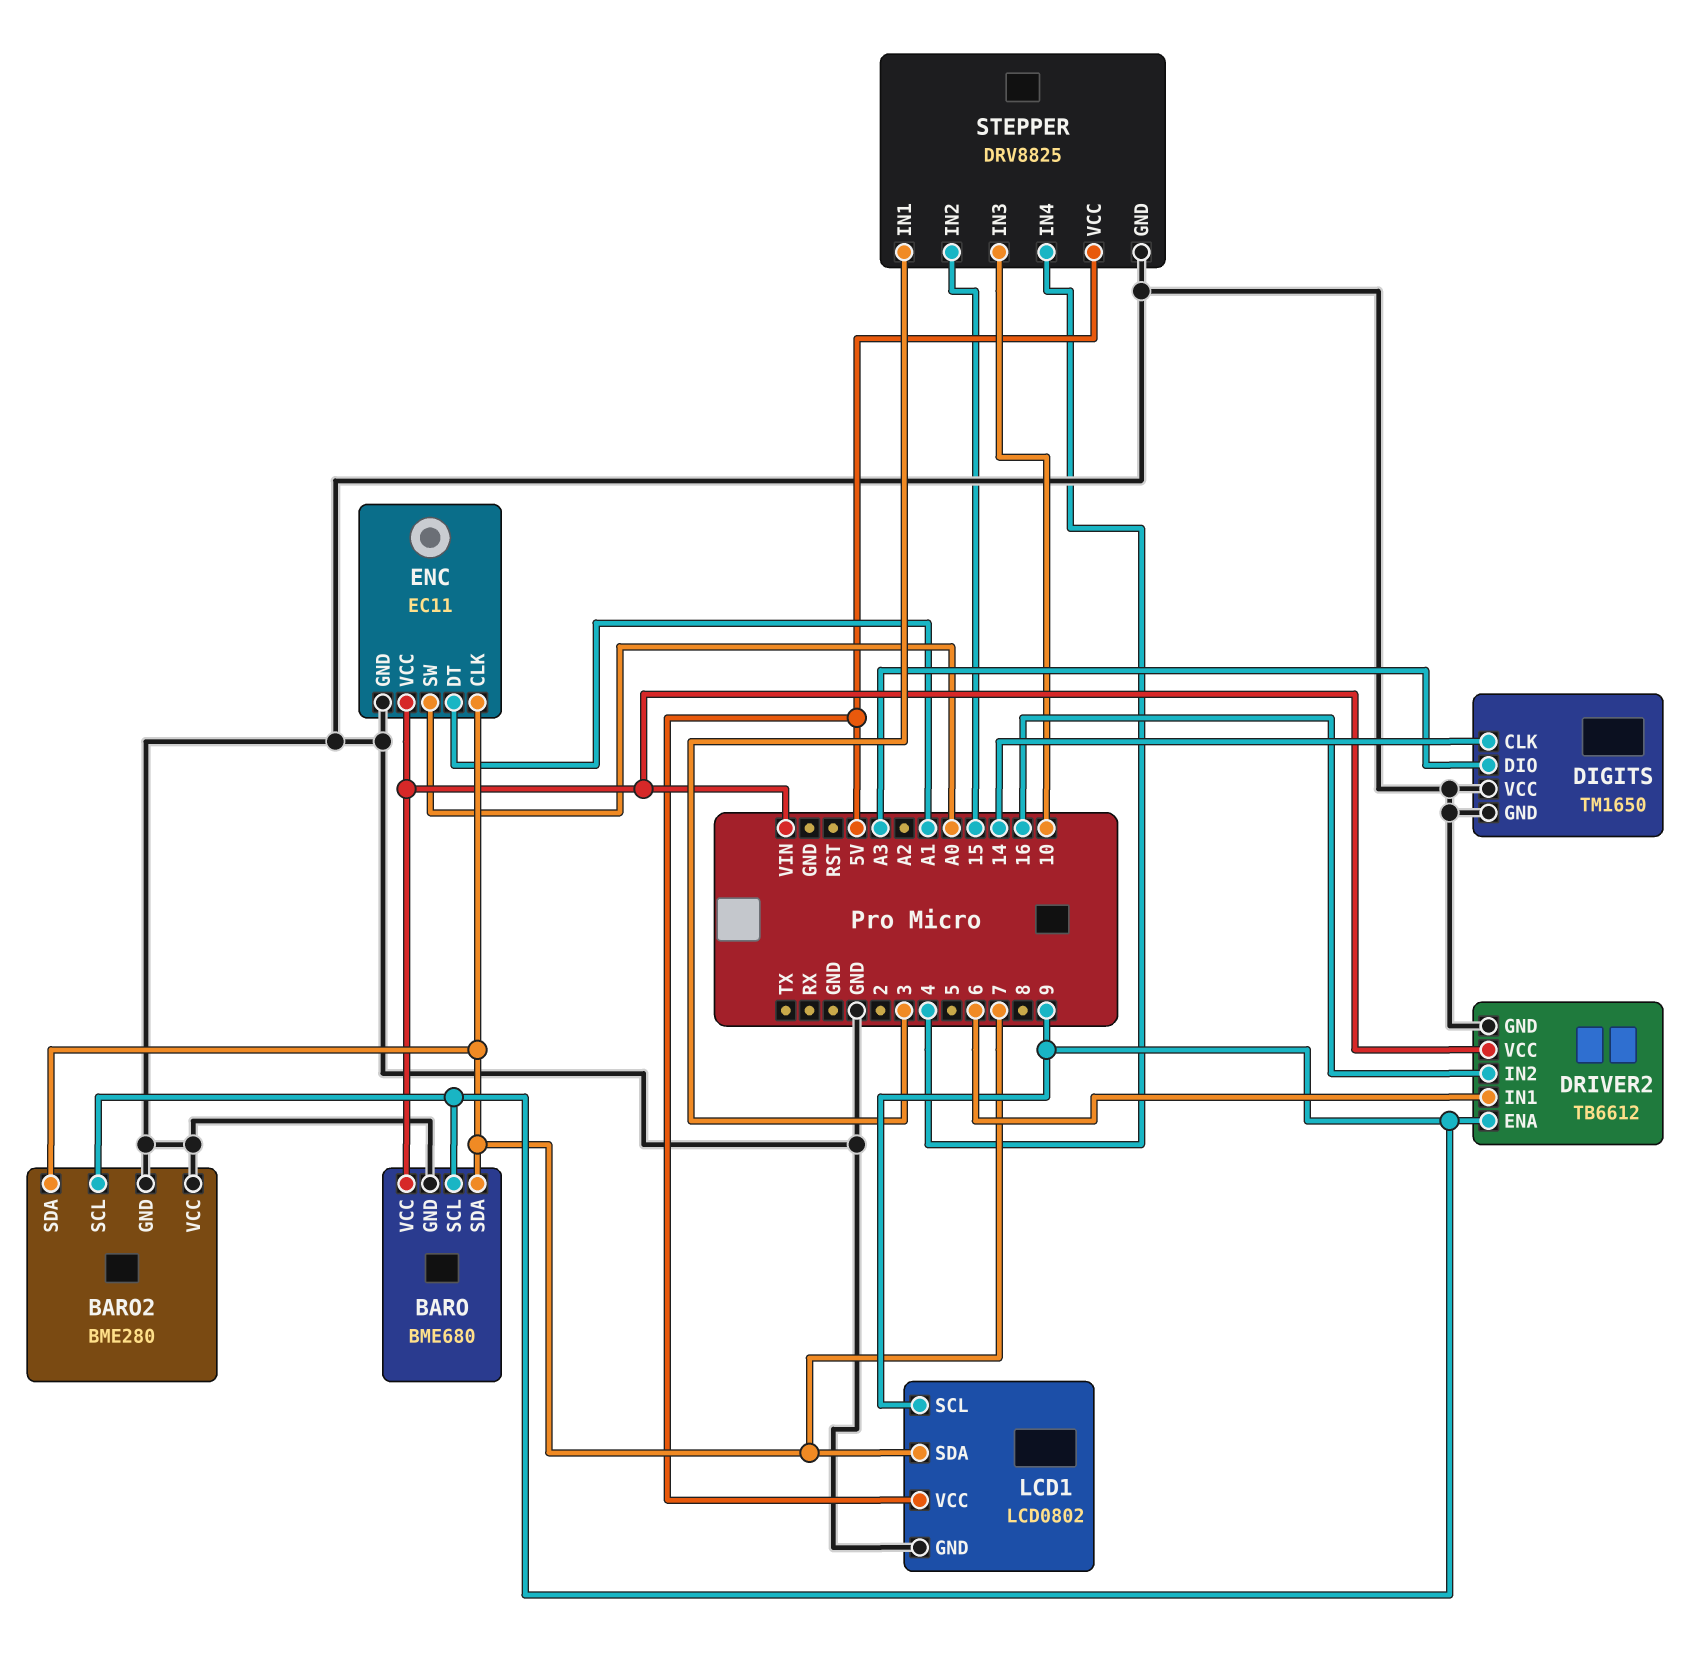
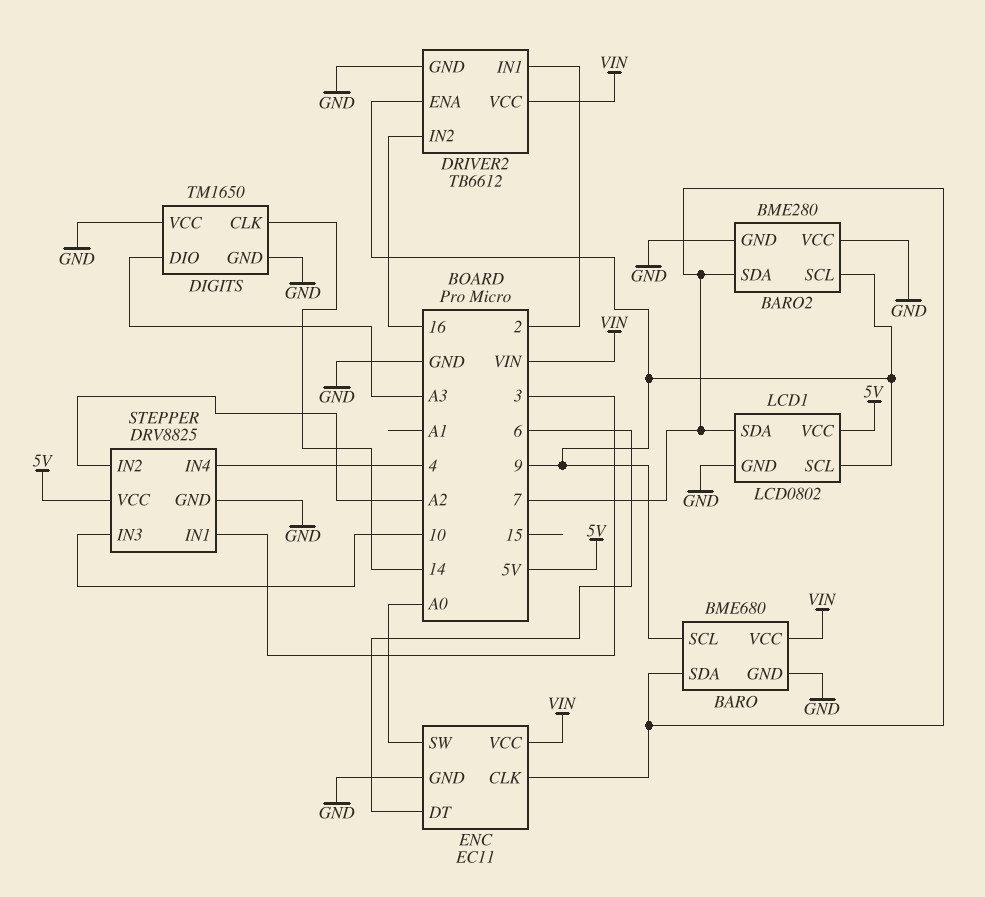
DRIVER2 pin IN1: 6 -> 2
ENC pin DT: A1 -> 6
STEPPER pin IN2: 15 -> A2

